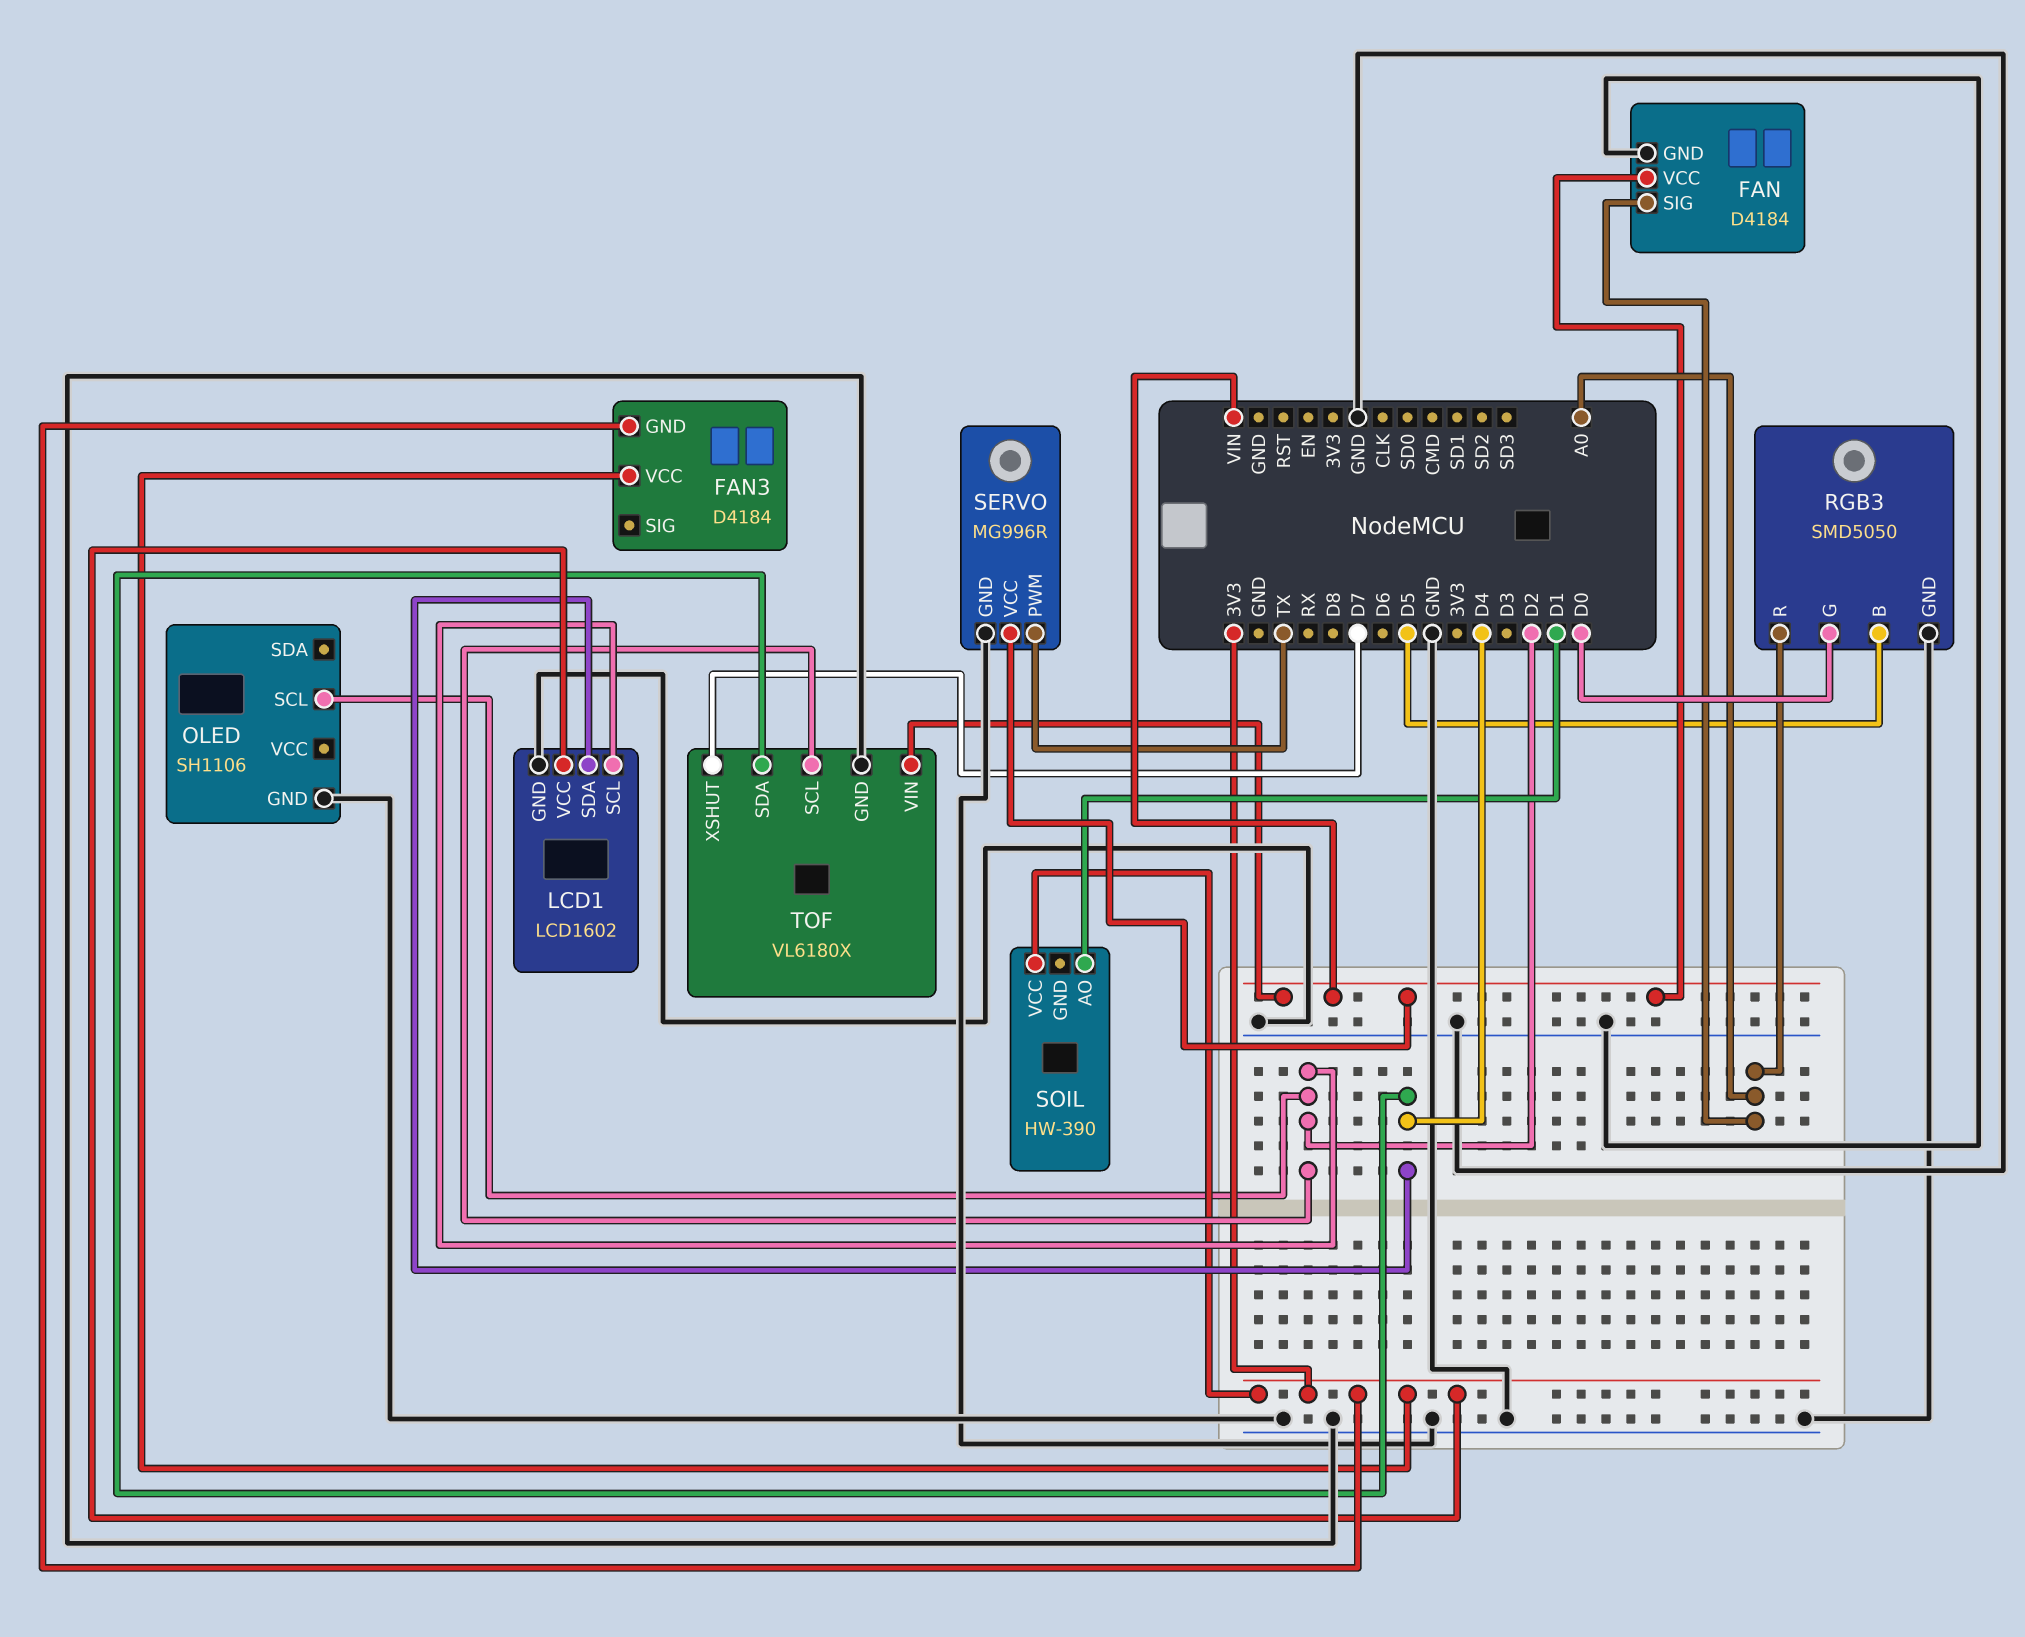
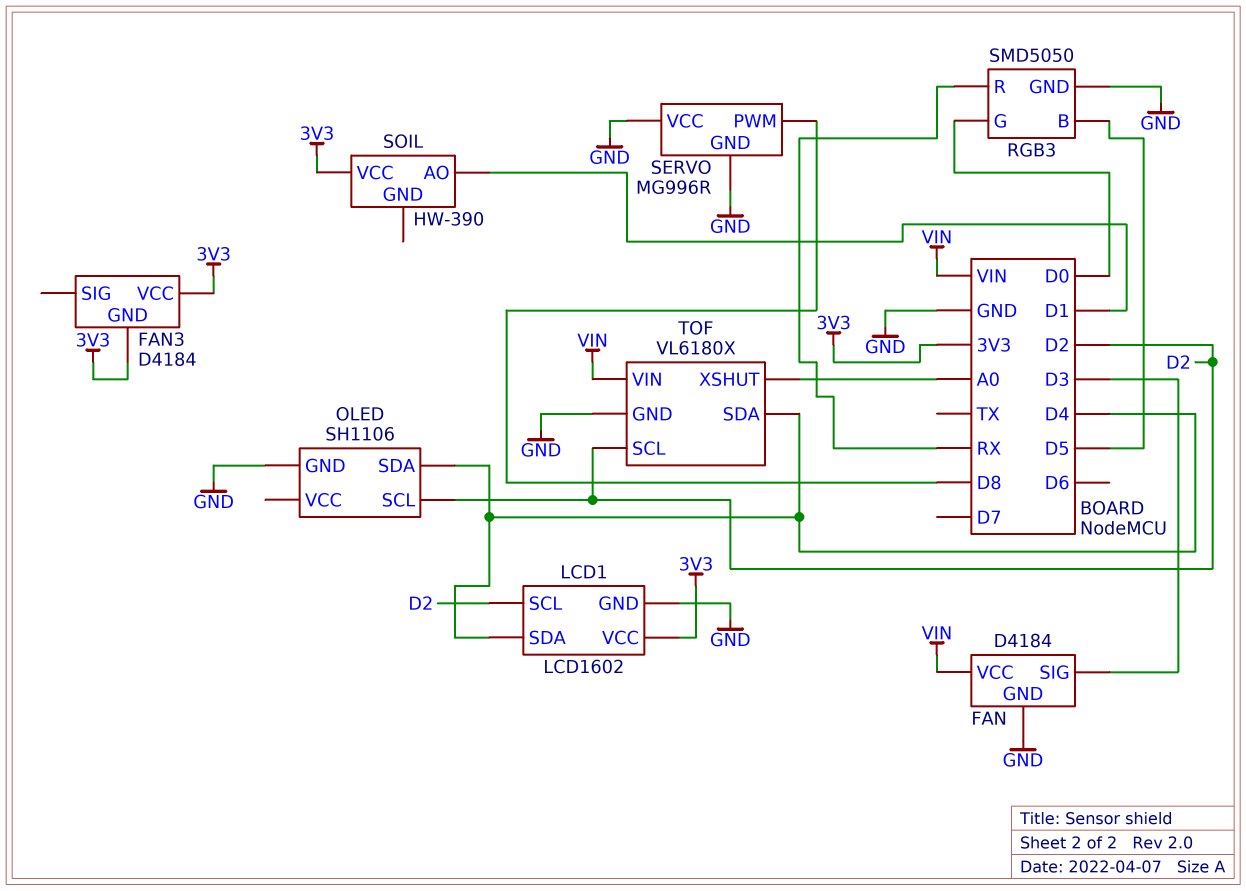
FAN pin SIG: A0 -> D3
OLED pin SDA: none -> D4
RGB3 pin R: A0 -> RX
SERVO pin PWM: TX -> D8
SERVO pin VCC: VIN -> GND
TOF pin XSHUT: D7 -> A0

